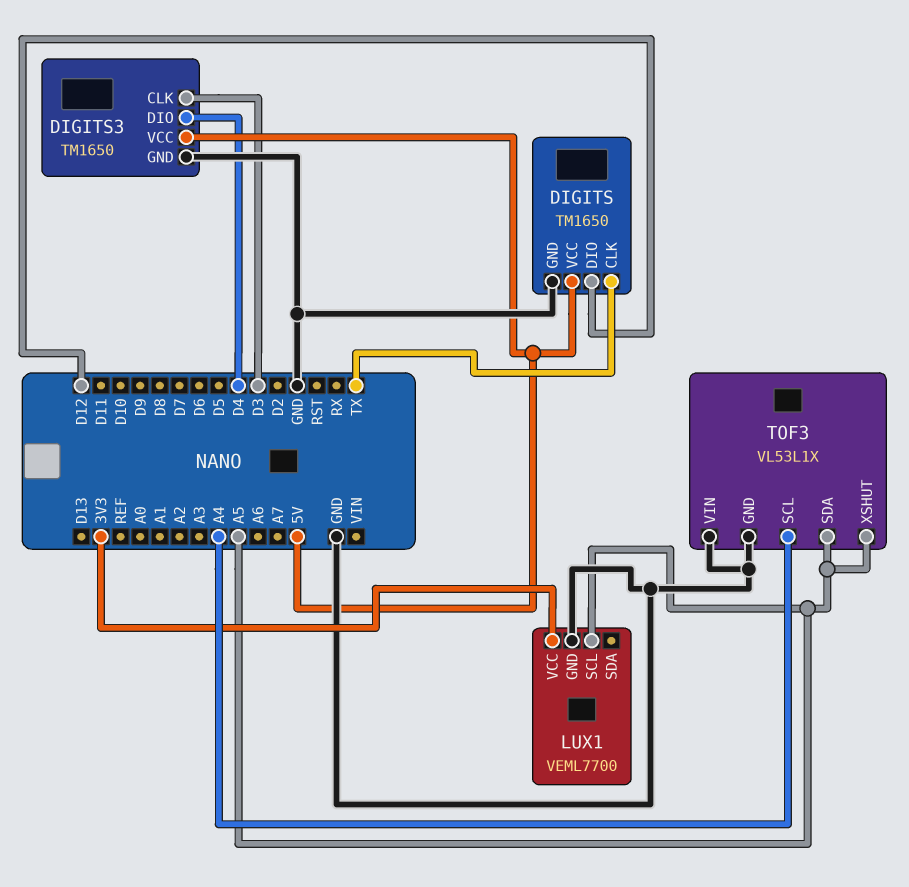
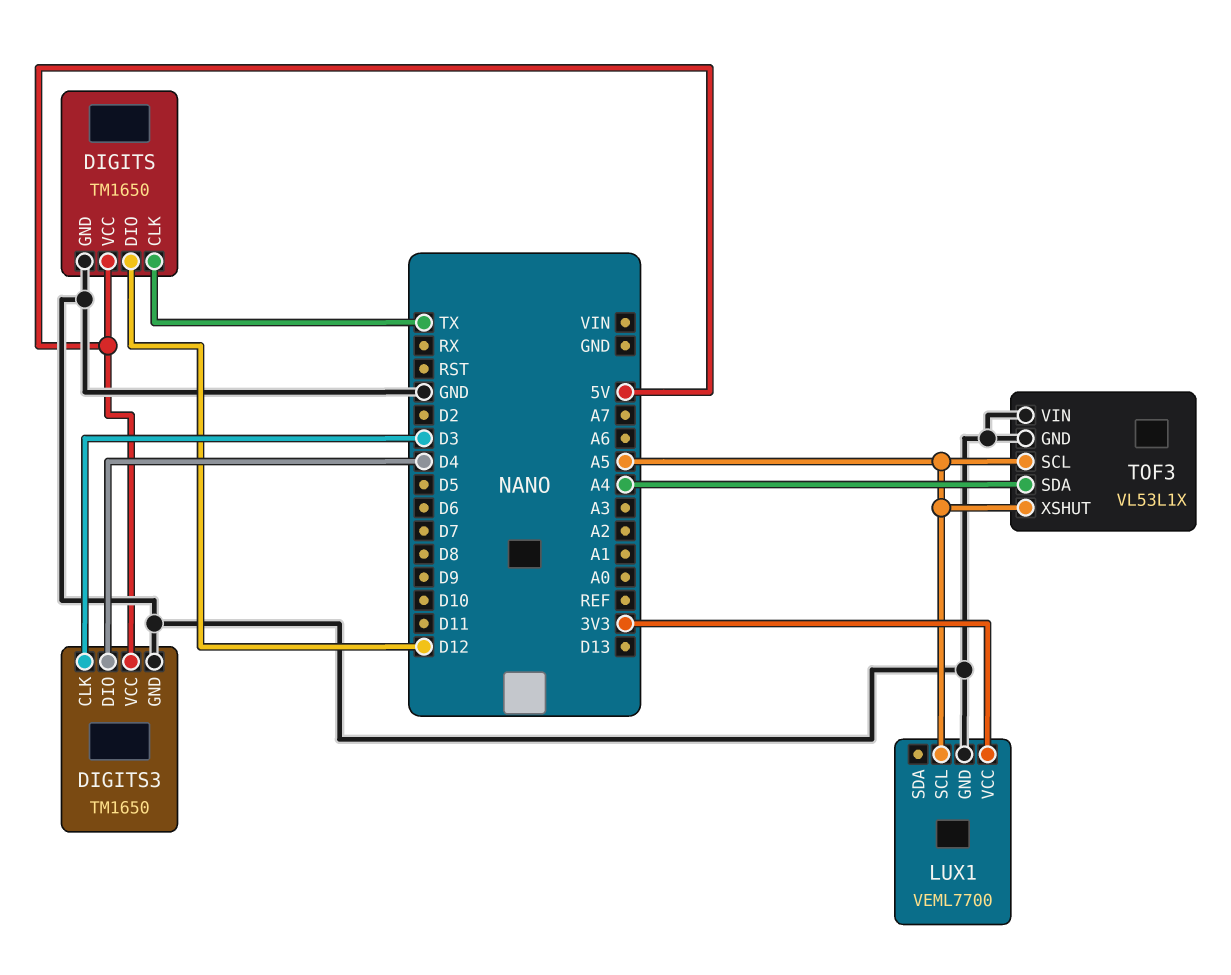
TOF3 pin SCL: A4 -> A5
TOF3 pin SDA: A5 -> A4

